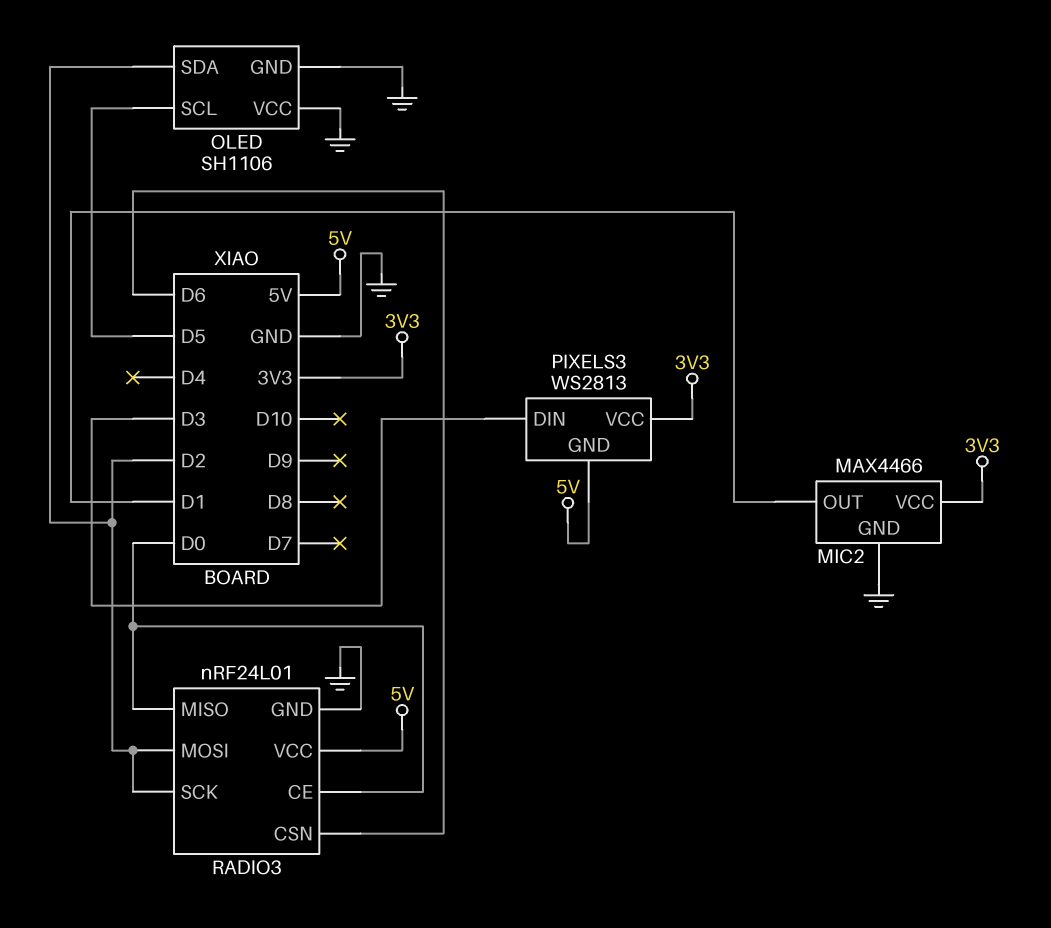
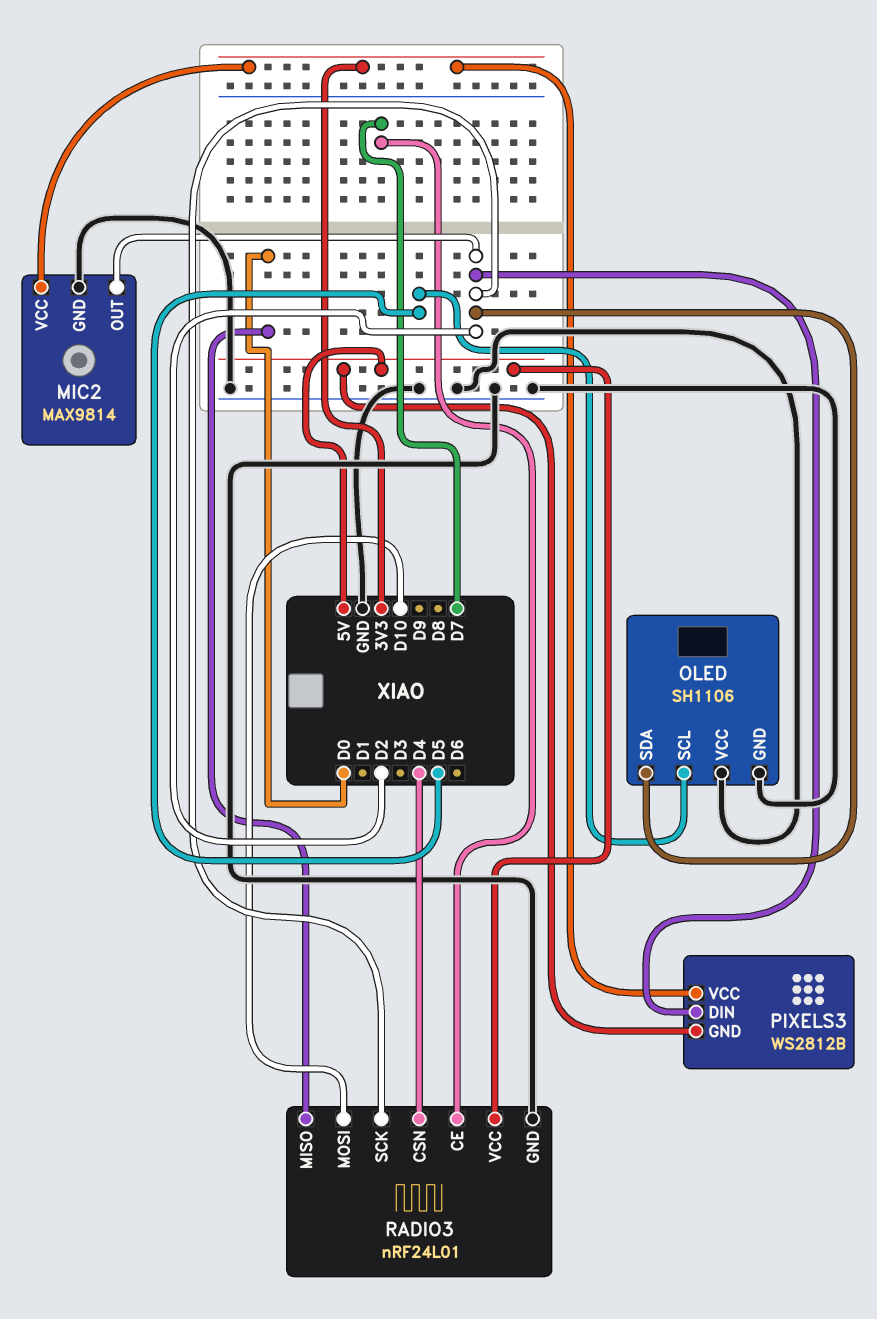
MIC2: MAX4466 -> MAX9814
MIC2 pin OUT: D1 -> D2
PIXELS3: WS2813 -> WS2812B
PIXELS3 pin DIN: D3 -> D2
RADIO3 pin CE: D0 -> D7
RADIO3 pin CSN: D6 -> D4
RADIO3 pin MOSI: D2 -> D10

